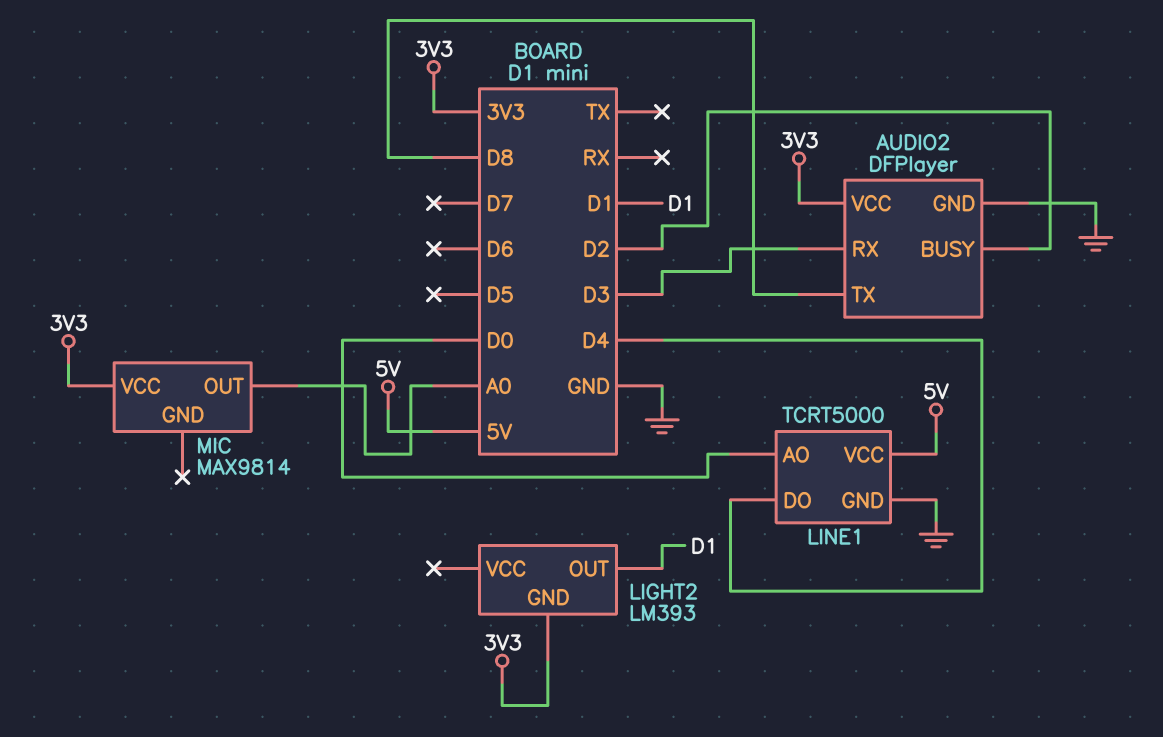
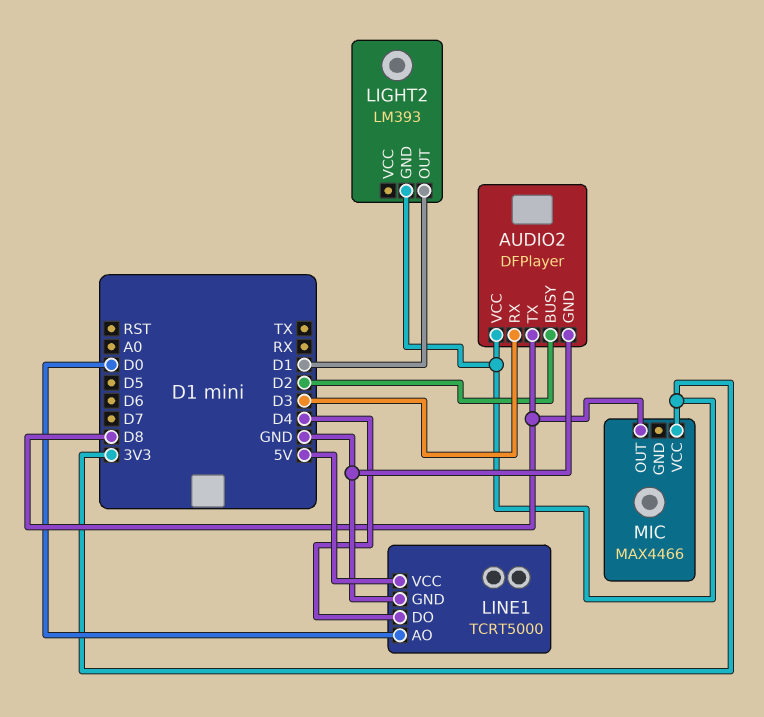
MIC: MAX9814 -> MAX4466
MIC pin OUT: A0 -> D8

